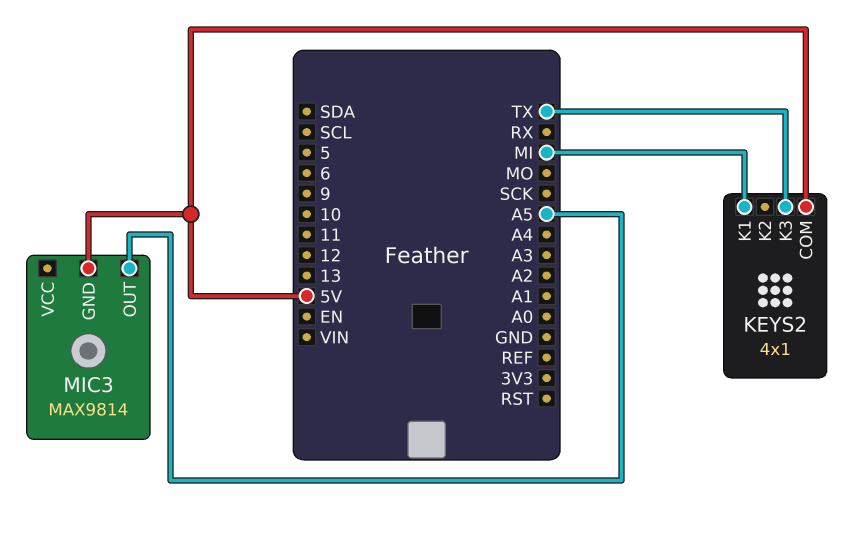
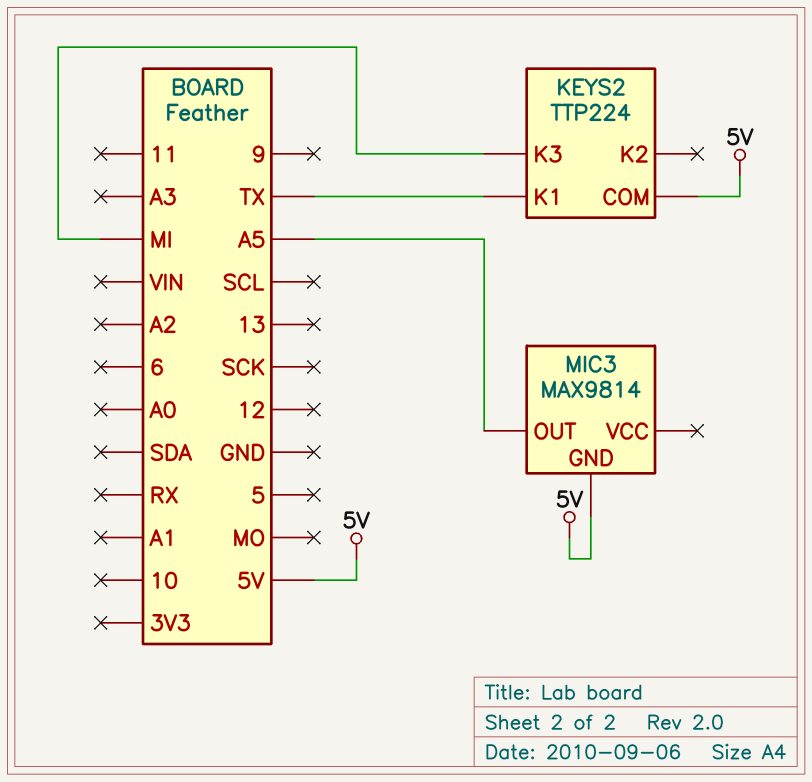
KEYS2: 4x1 -> TTP224
KEYS2 pin K1: MI -> TX
KEYS2 pin K3: TX -> MI

